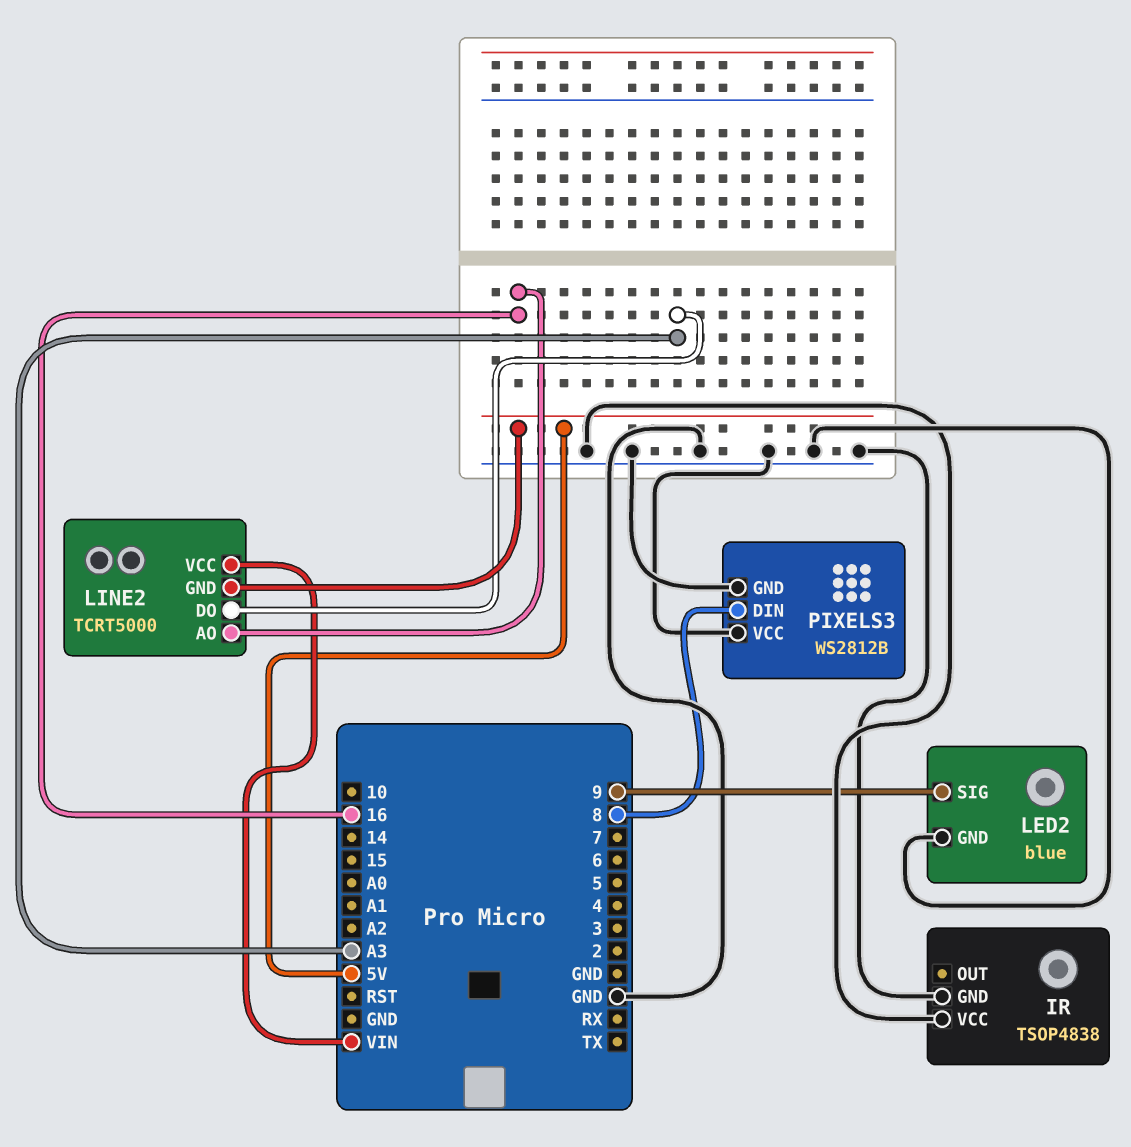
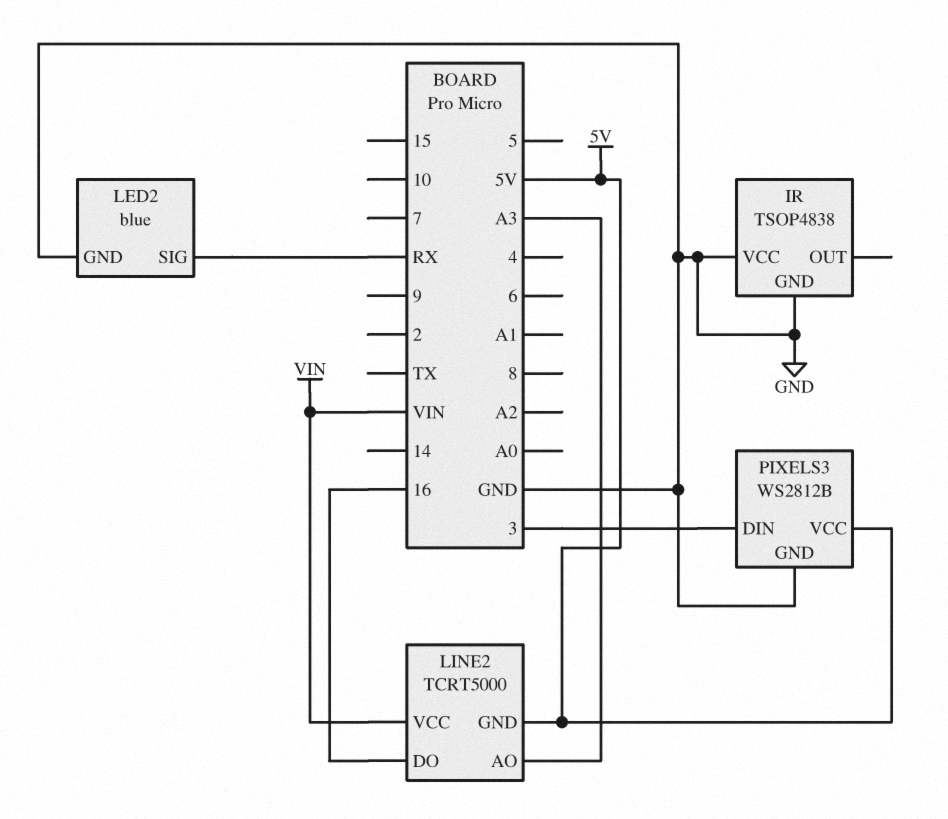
LED2 pin SIG: 9 -> RX
LINE2 pin AO: 16 -> A3
LINE2 pin DO: A3 -> 16
PIXELS3 pin DIN: 8 -> 3
PIXELS3 pin VCC: GND -> 5V

